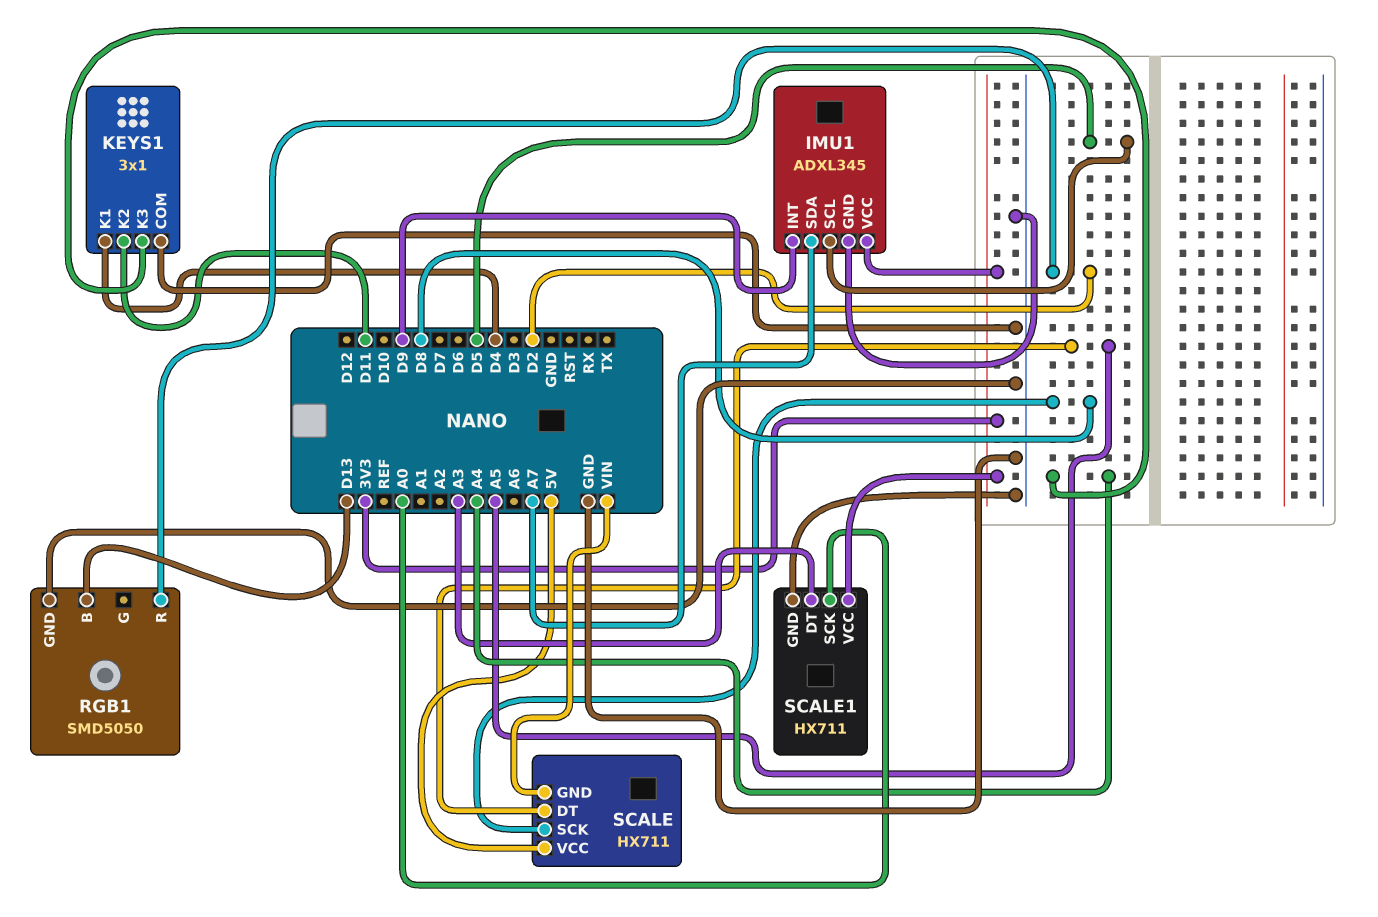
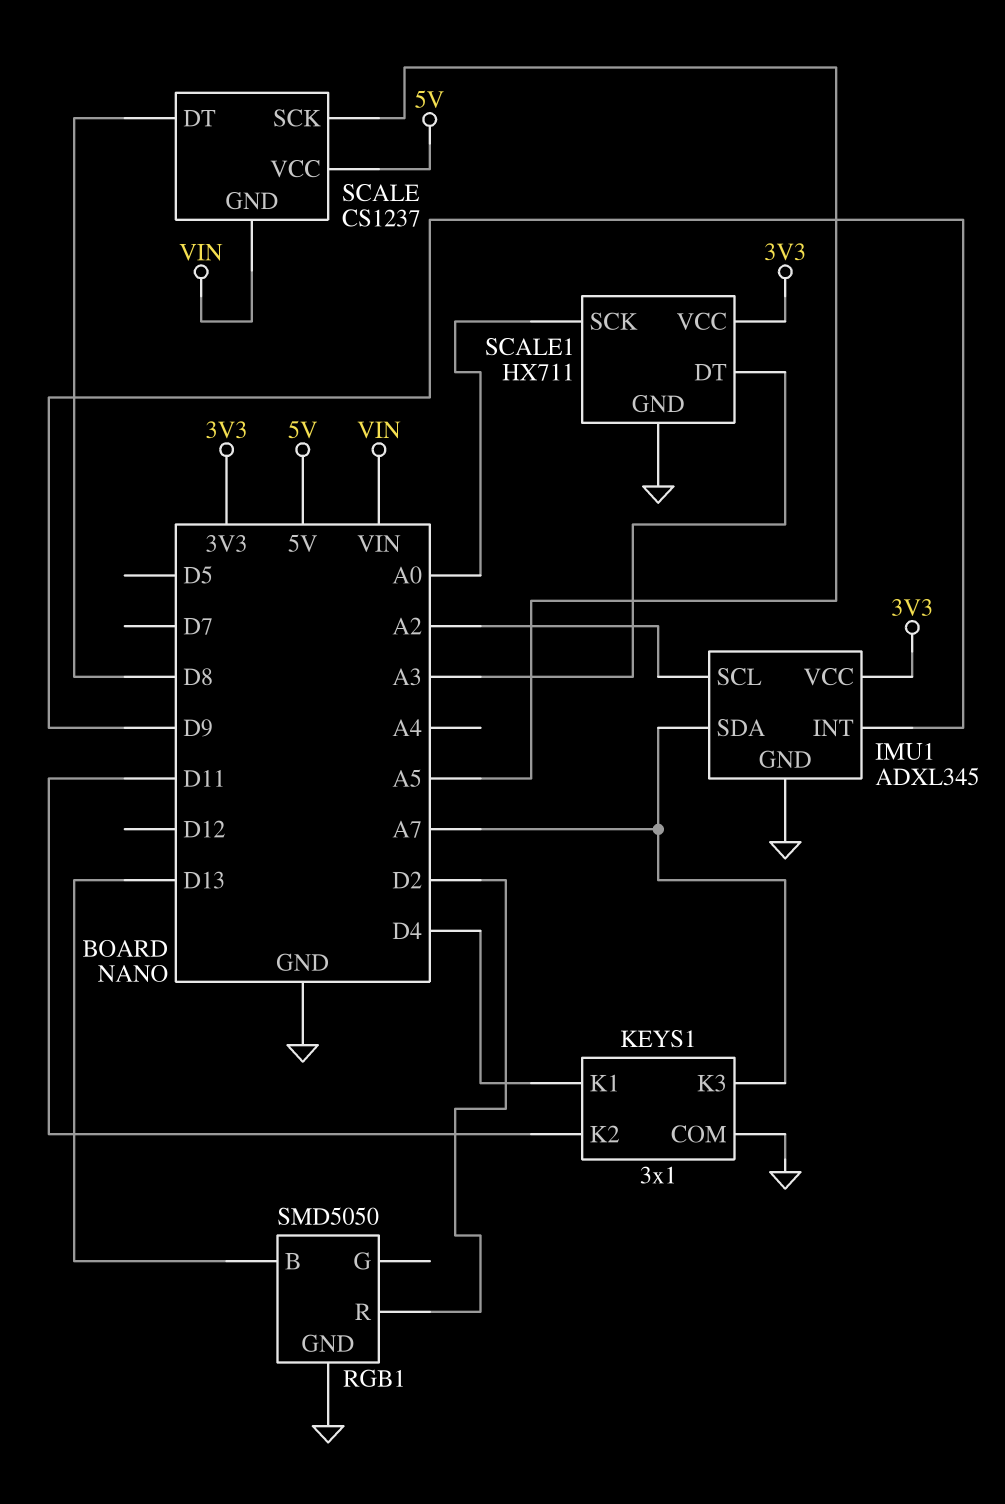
IMU1 pin SCL: D5 -> A2
KEYS1 pin K3: A4 -> A7
SCALE: HX711 -> CS1237
SCALE pin DT: A5 -> D8
SCALE pin SCK: D8 -> A5

